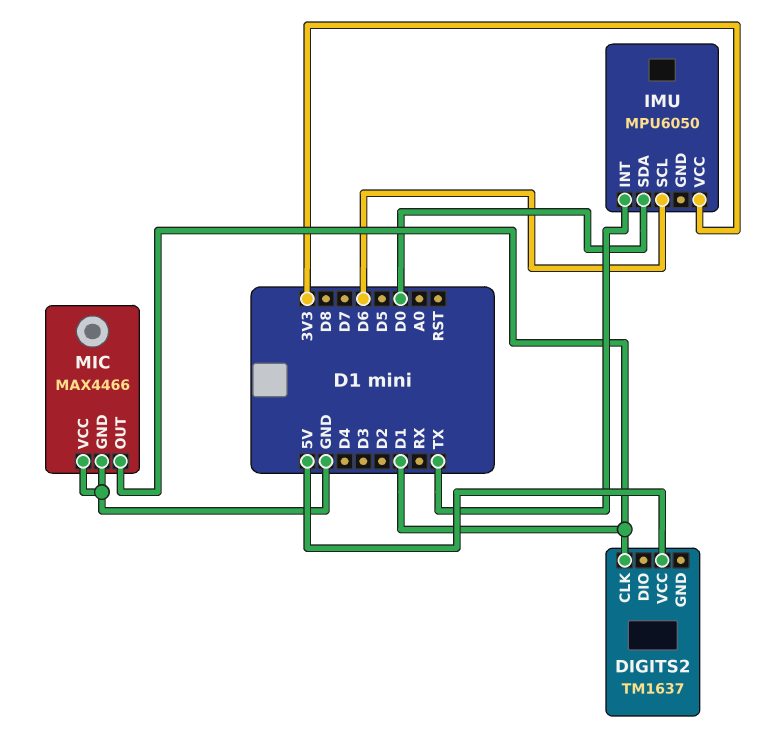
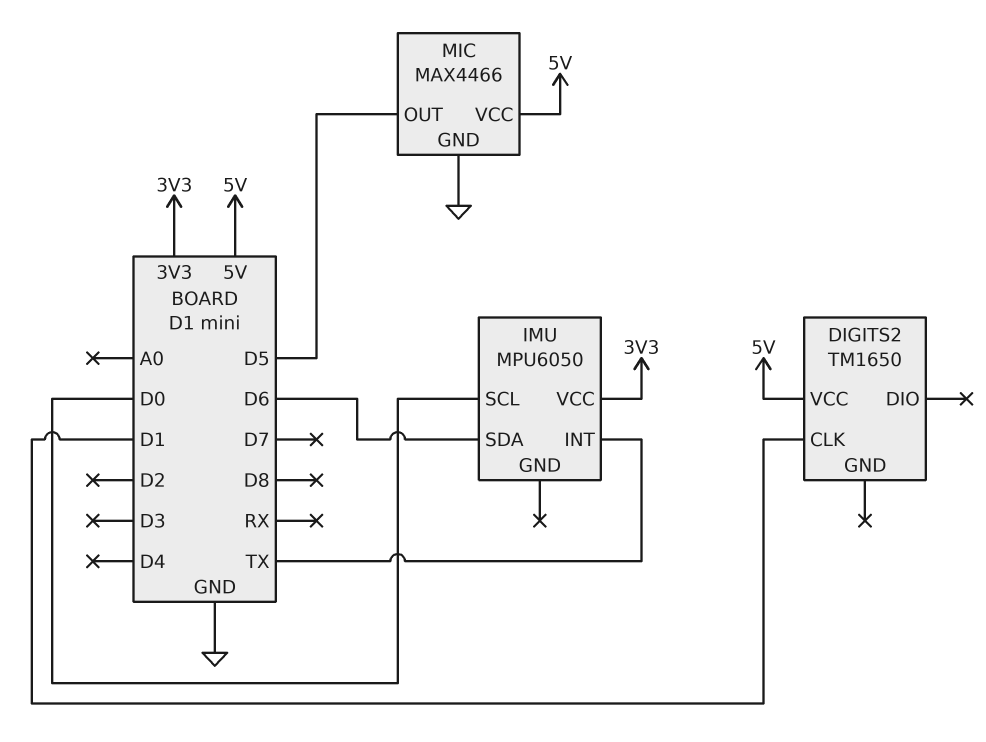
DIGITS2: TM1637 -> TM1650
IMU pin SCL: D6 -> D0
IMU pin SDA: D0 -> D6
MIC pin OUT: D1 -> D5
MIC pin VCC: GND -> 5V

